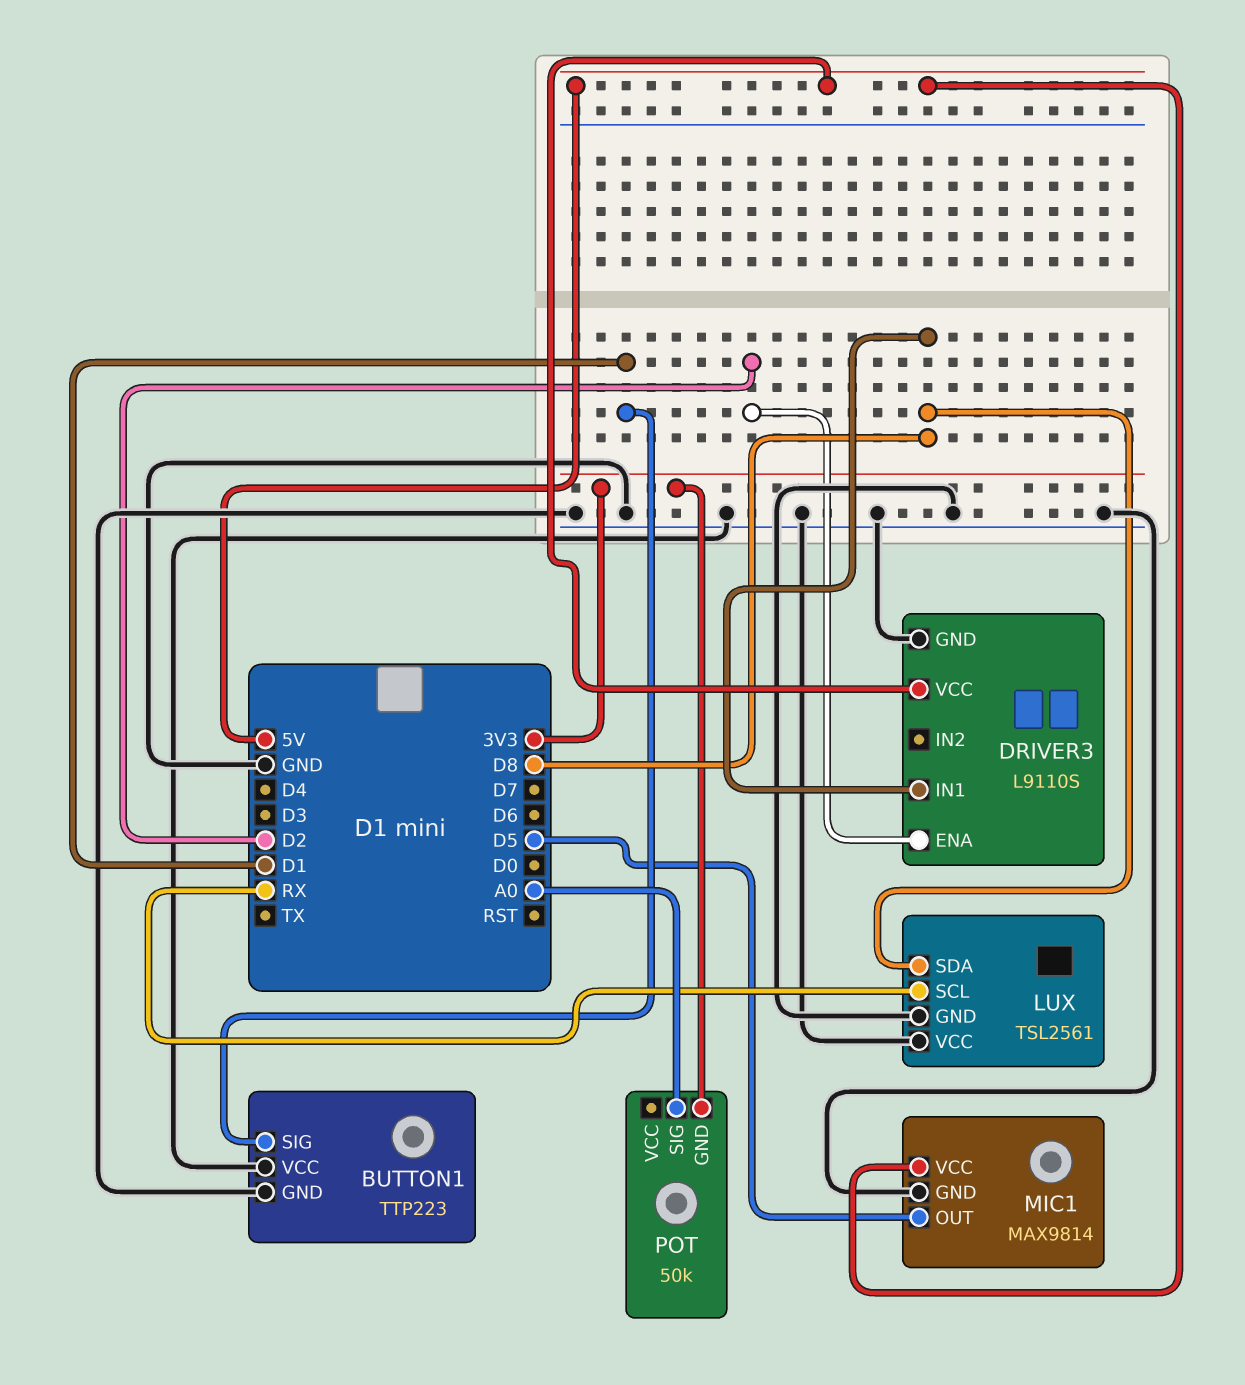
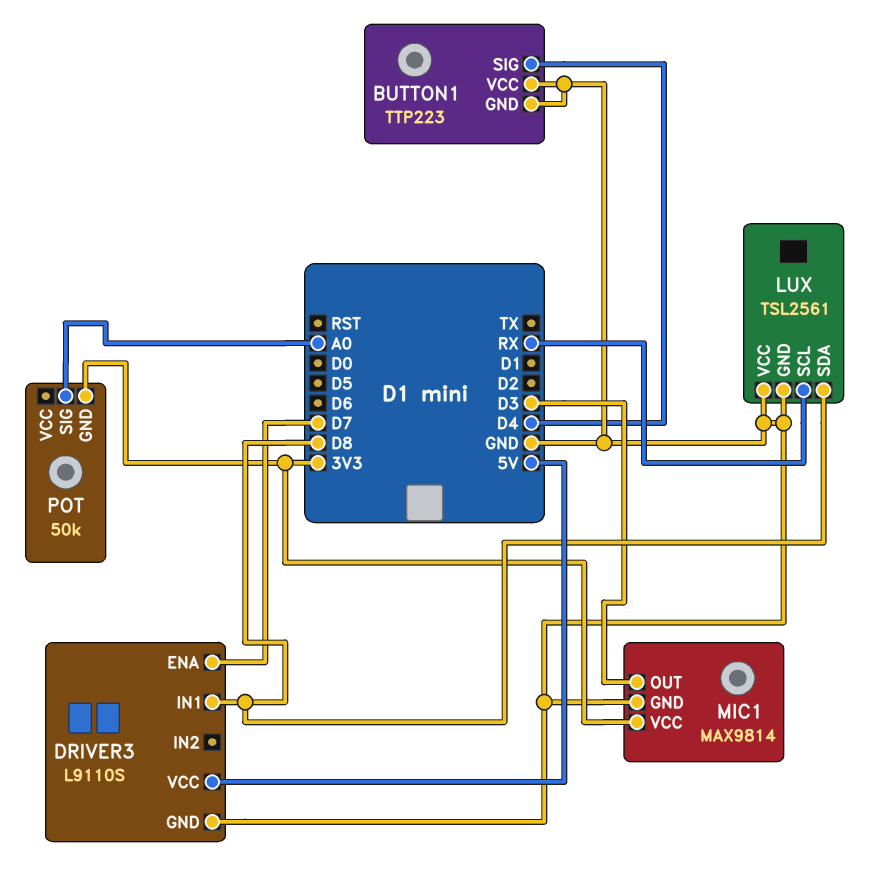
BUTTON1 pin SIG: D1 -> D4
DRIVER3 pin ENA: D2 -> D7
MIC1 pin OUT: D5 -> D3
MIC1 pin VCC: 5V -> 3V3

